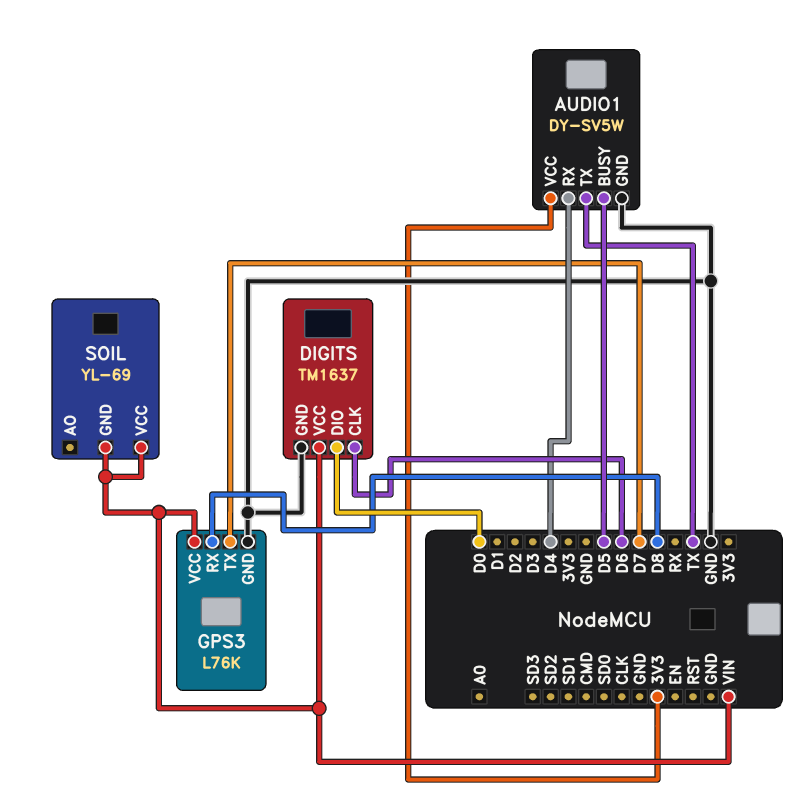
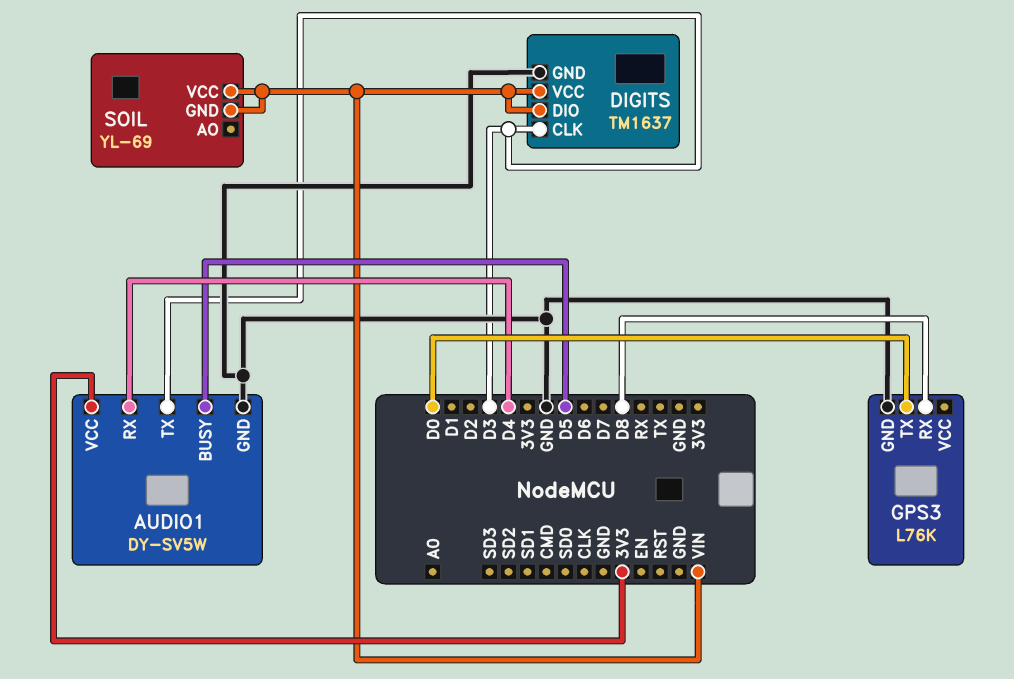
AUDIO1 pin TX: TX -> D3
DIGITS pin CLK: D6 -> D3
DIGITS pin DIO: D0 -> VIN
GPS3 pin TX: D7 -> D0
GPS3 pin VCC: VIN -> none

